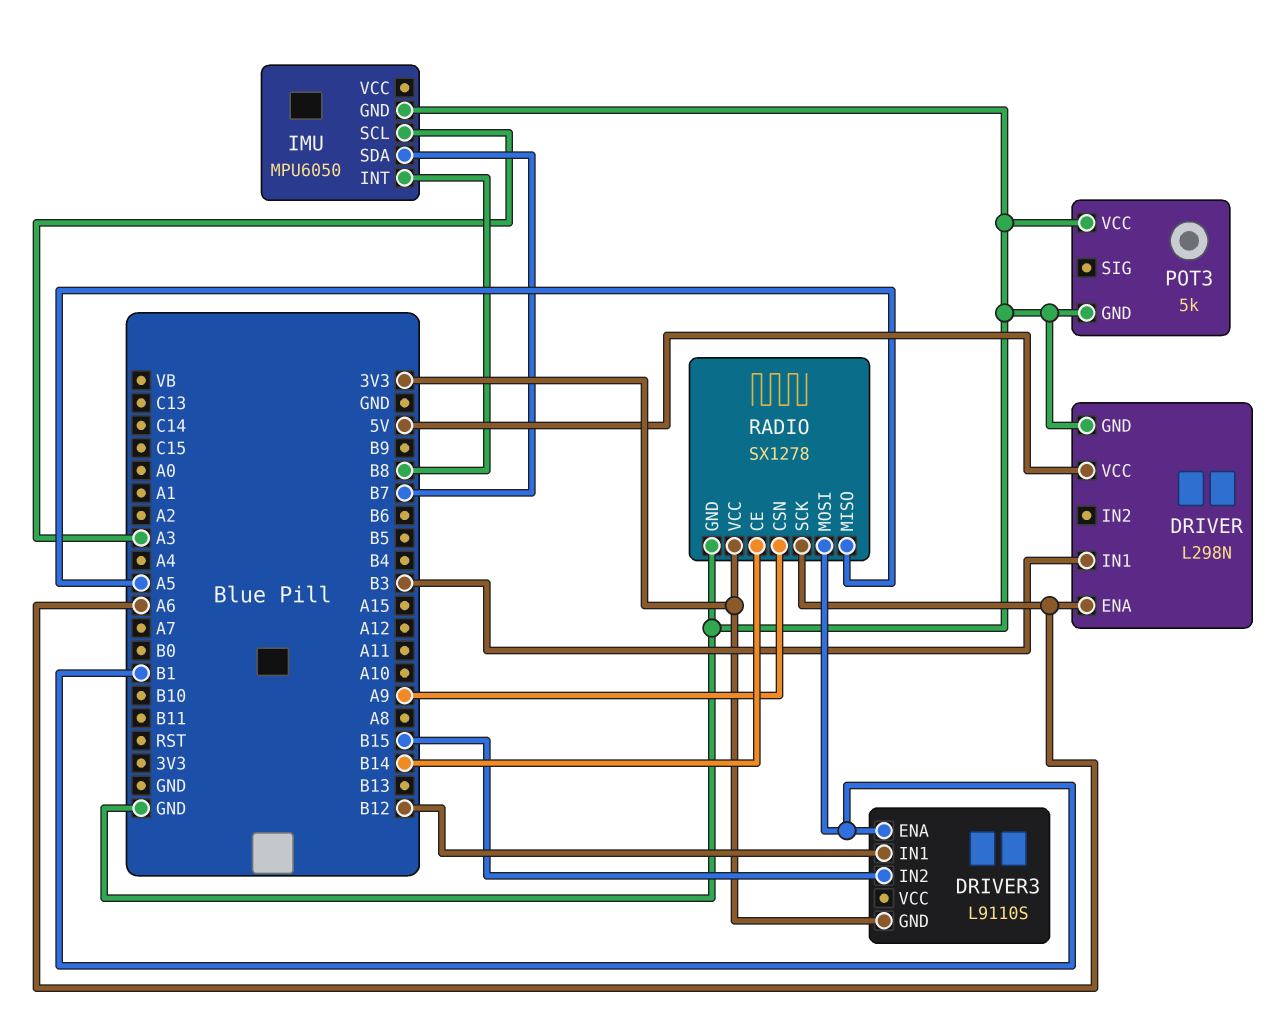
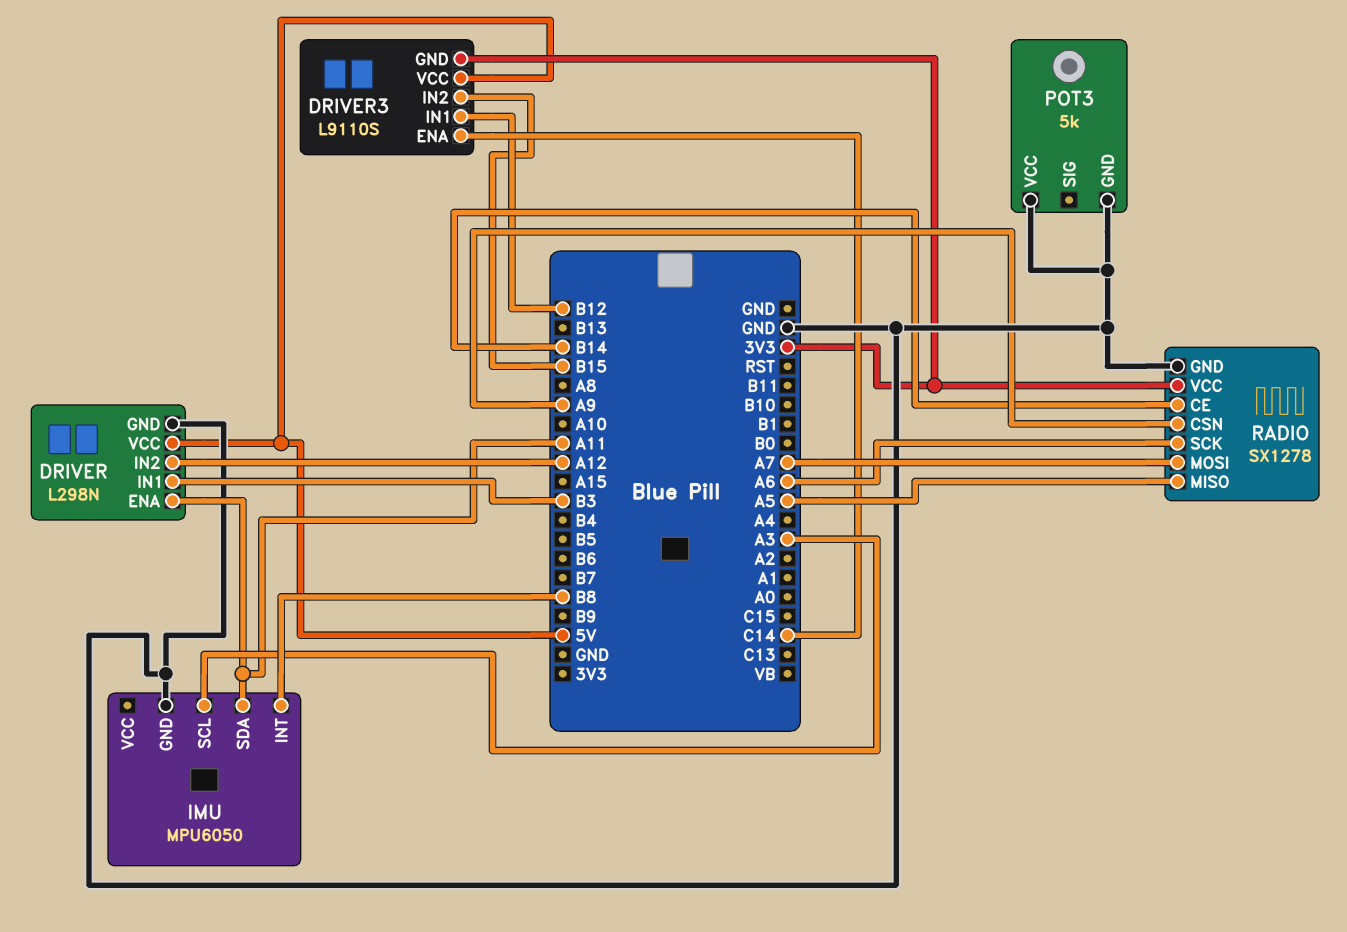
DRIVER pin ENA: A6 -> A11
DRIVER pin IN2: none -> A12
DRIVER3 pin ENA: B1 -> C14
DRIVER3 pin VCC: none -> 5V
IMU pin SDA: B7 -> A11
RADIO pin MOSI: B1 -> A7

